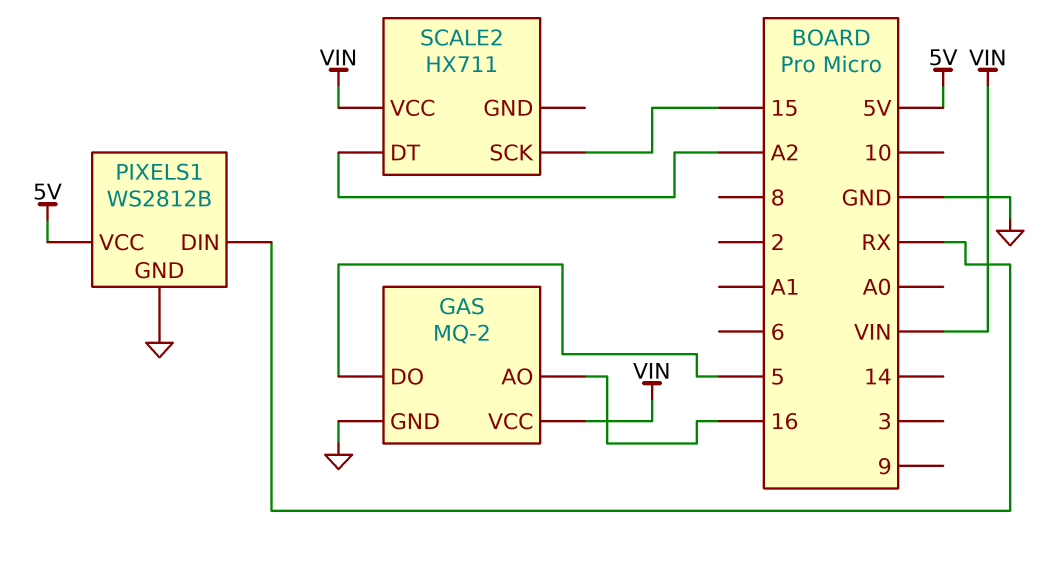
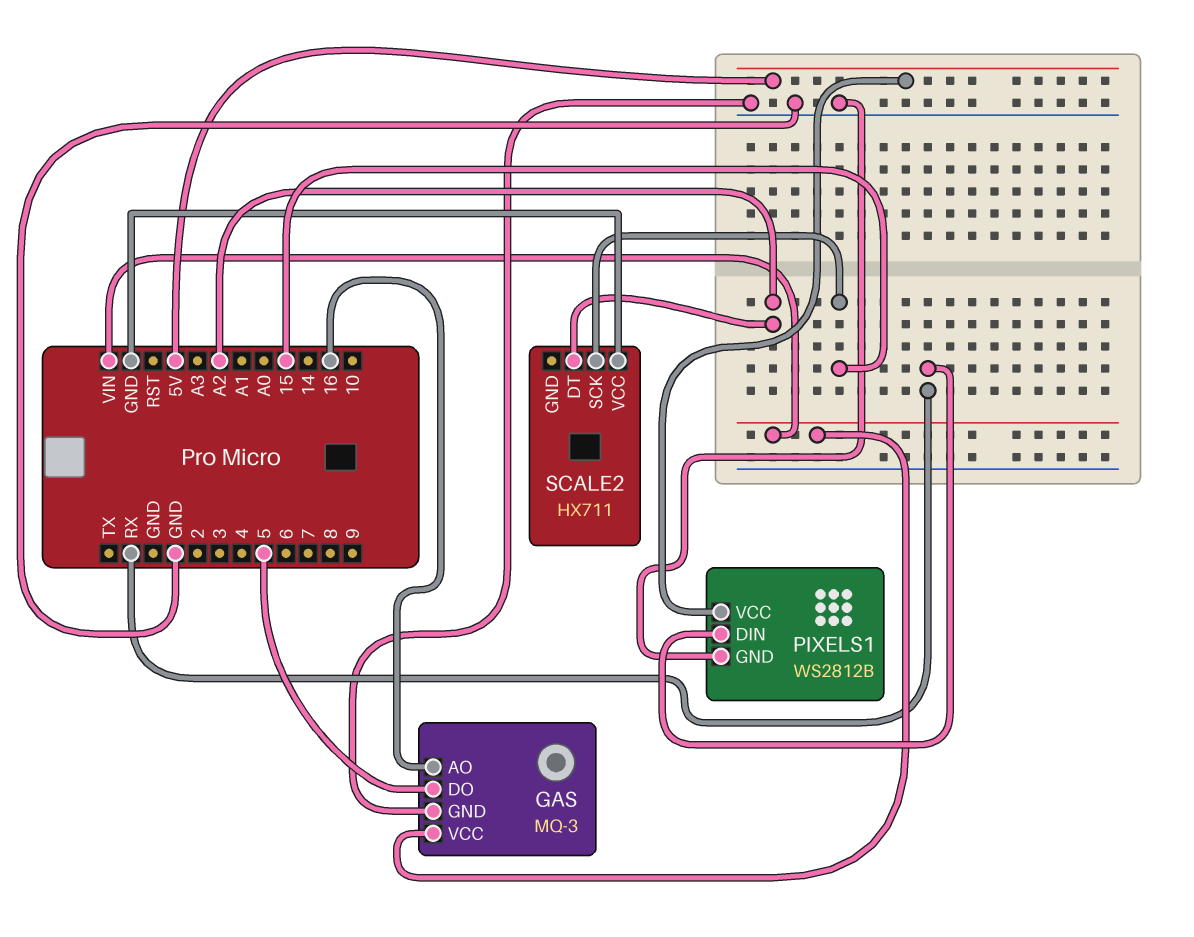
GAS: MQ-2 -> MQ-3
SCALE2 pin VCC: VIN -> GND

